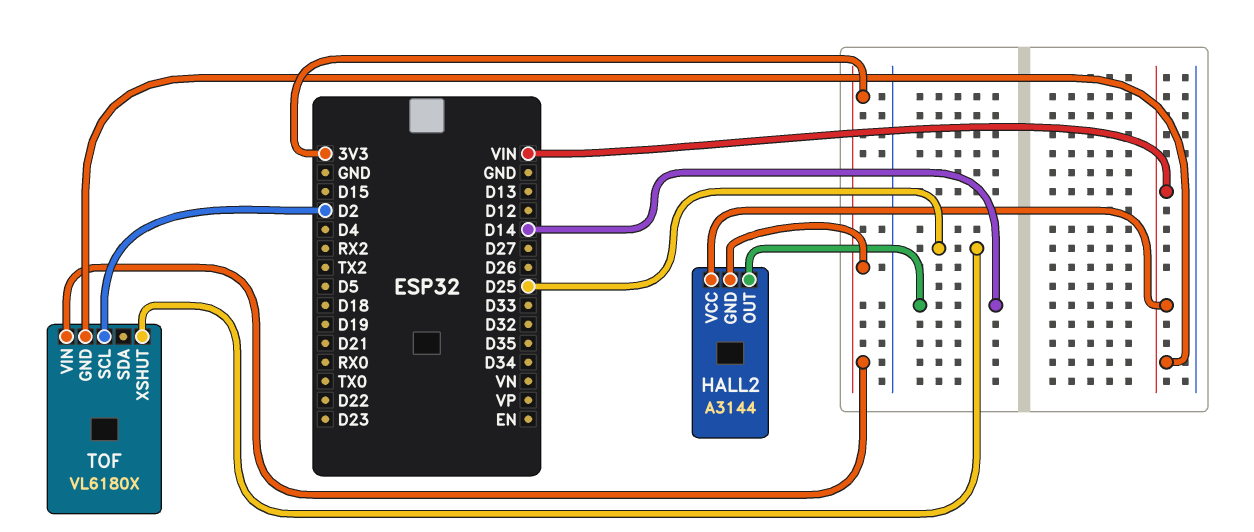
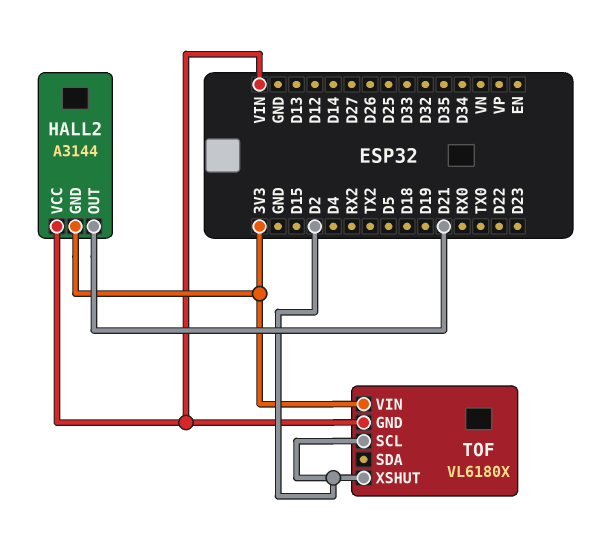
HALL2 pin OUT: D14 -> D21
TOF pin XSHUT: D25 -> D2

